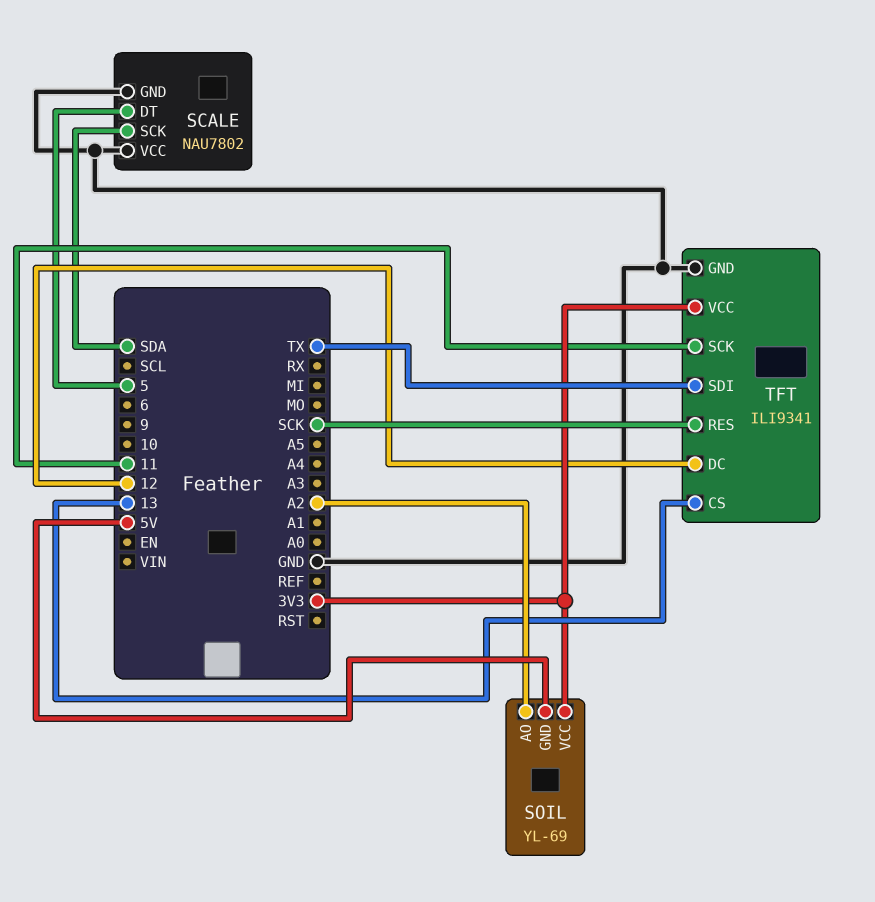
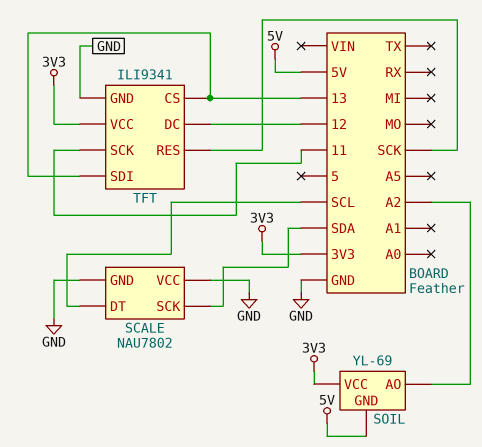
SCALE pin DT: 5 -> SCL
TFT pin SDI: TX -> 13

